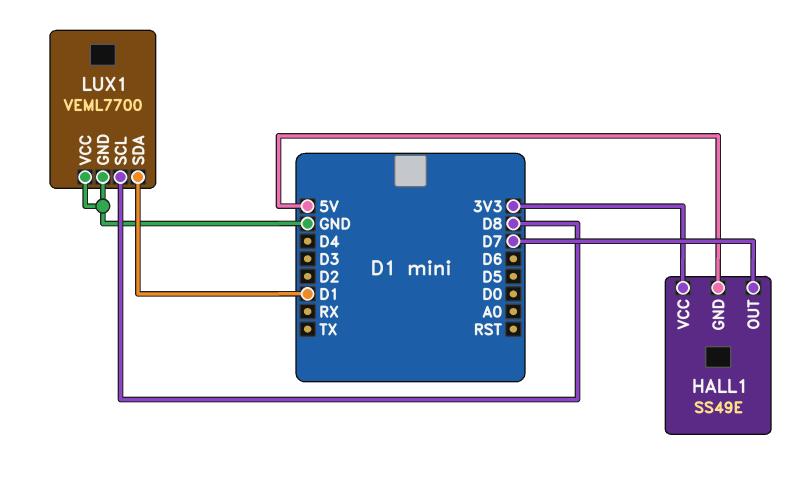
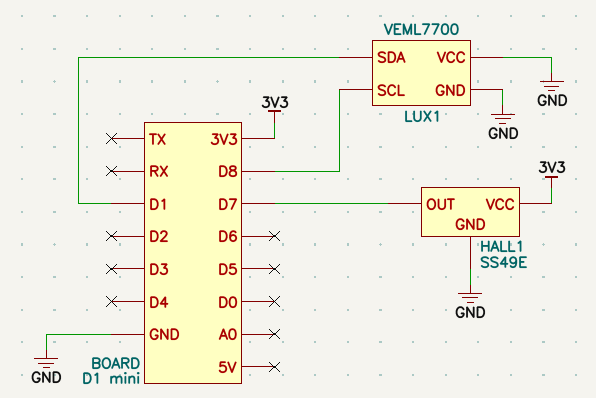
HALL1 pin GND: 5V -> GND

